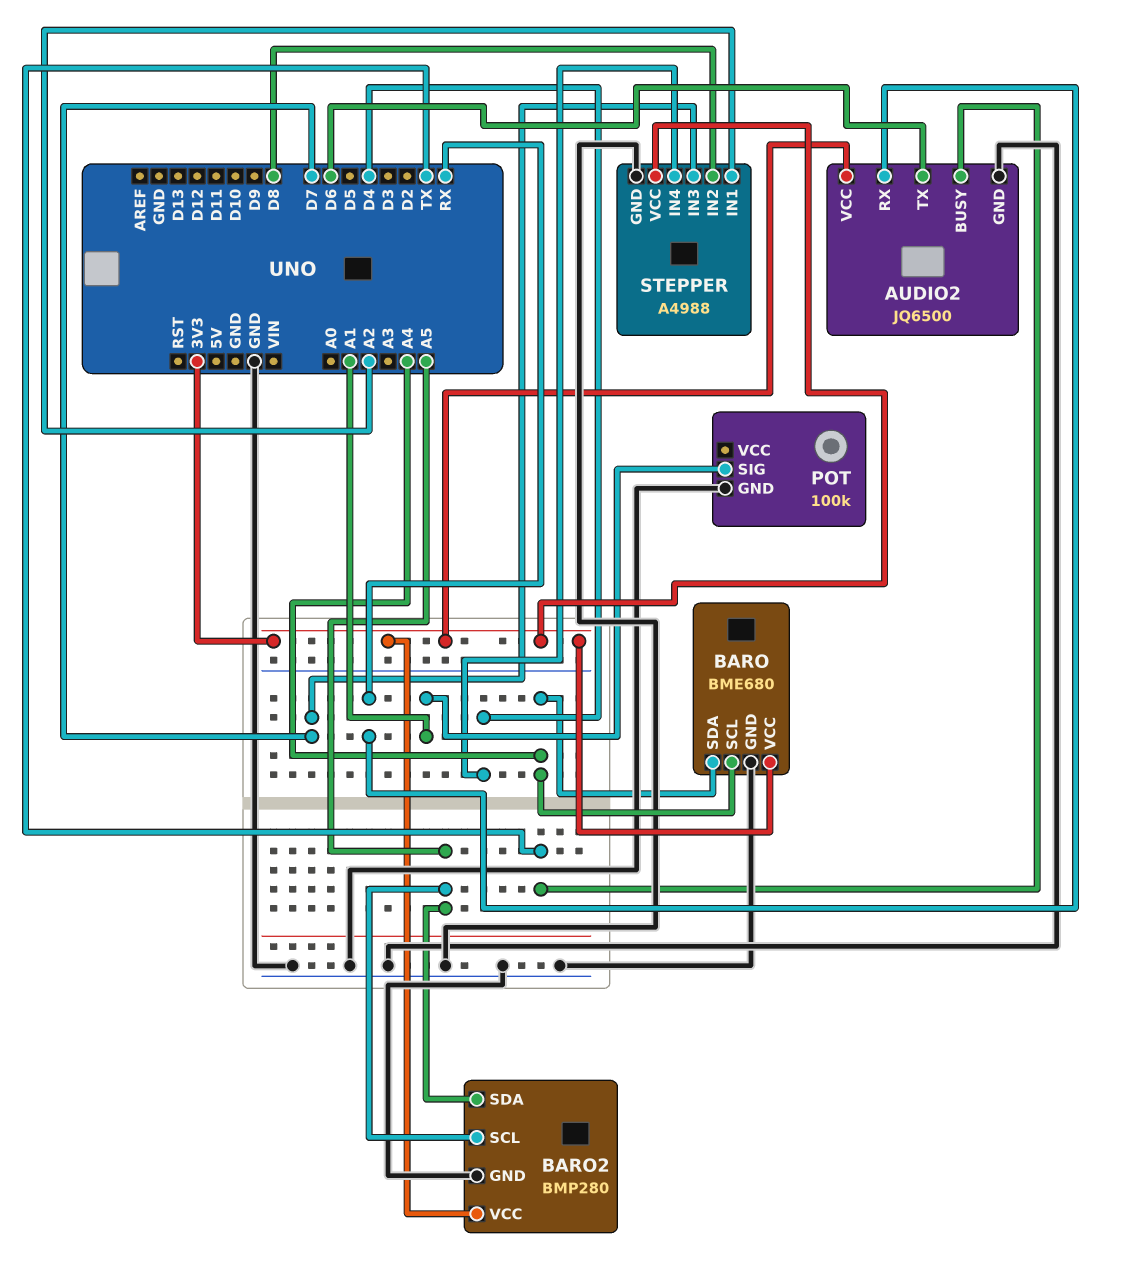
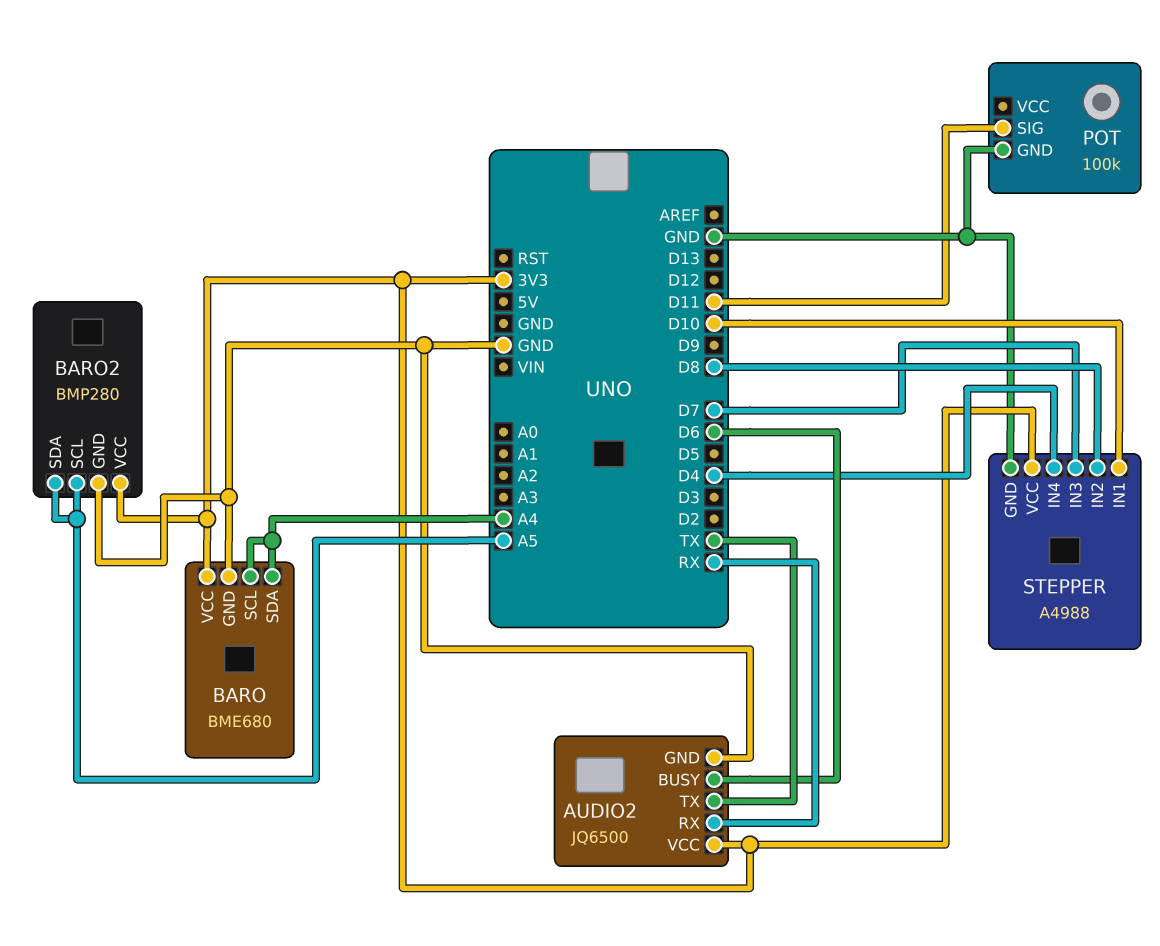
AUDIO2 pin BUSY: TX -> D6
AUDIO2 pin TX: D6 -> TX
POT pin SIG: A1 -> D11
STEPPER pin IN1: A2 -> D10

